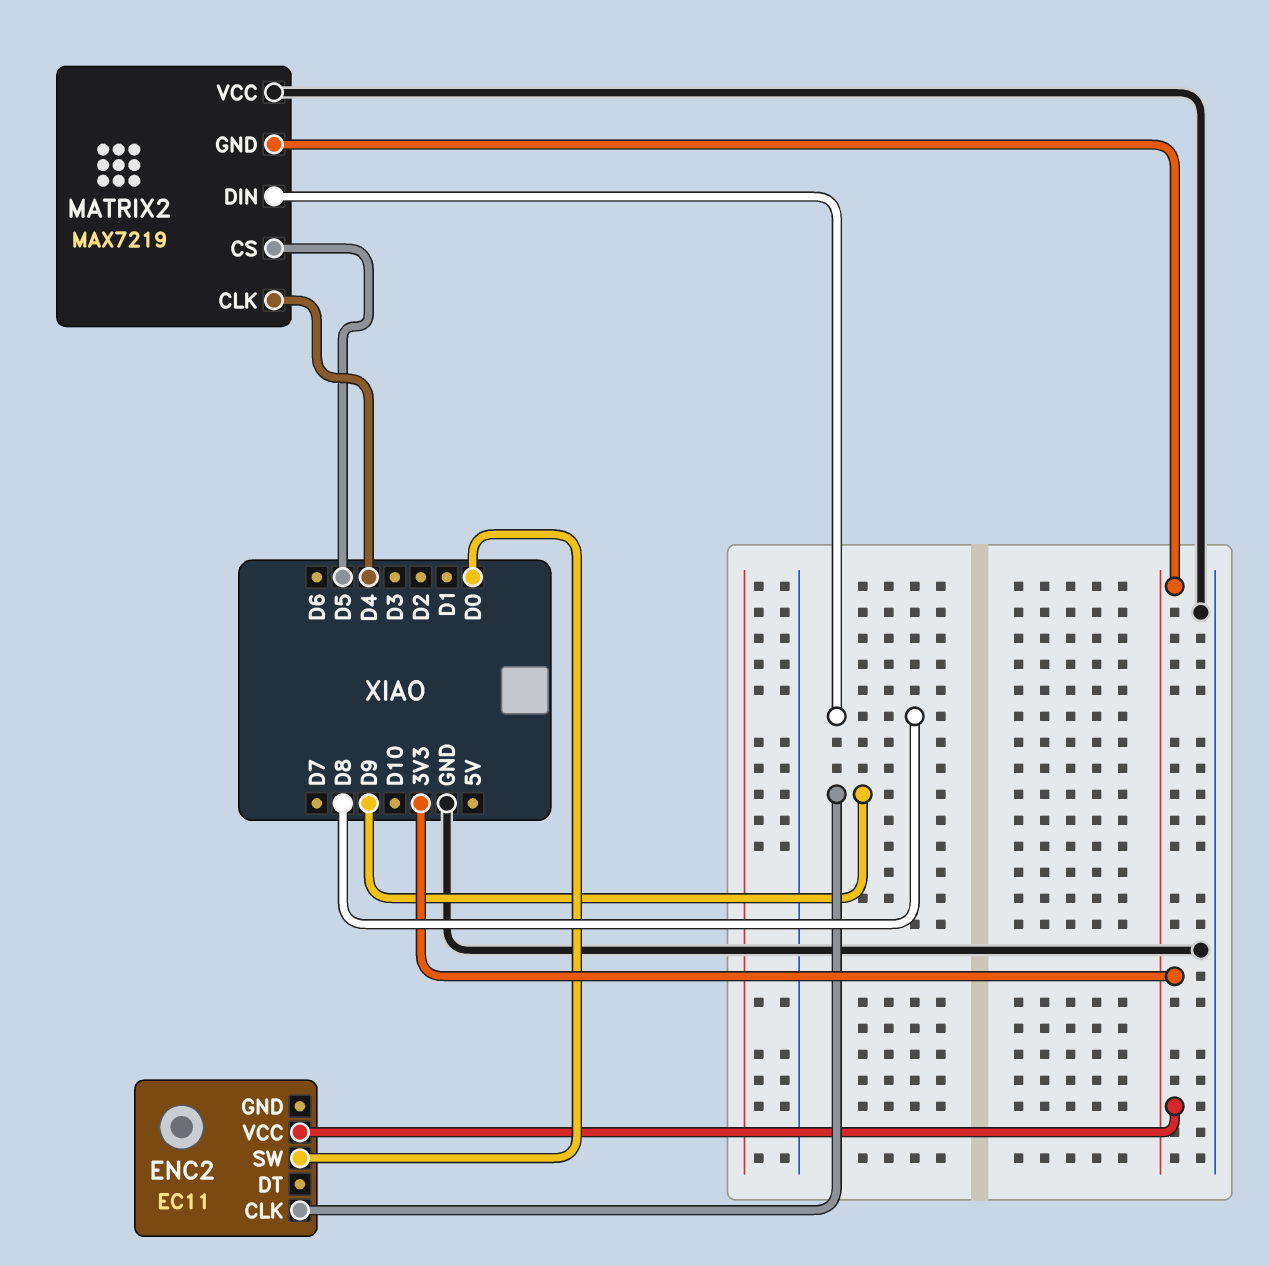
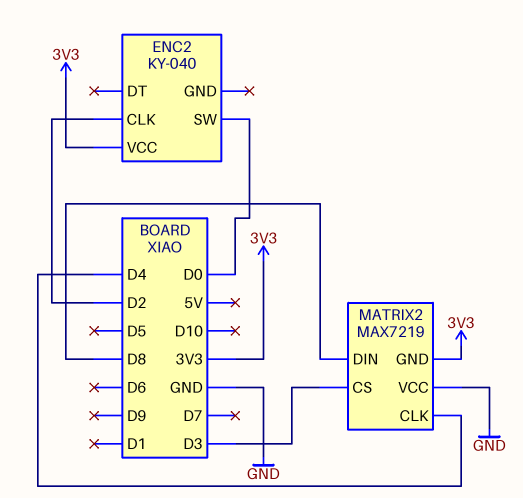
ENC2: EC11 -> KY-040
ENC2 pin CLK: D9 -> D2
MATRIX2 pin CS: D5 -> D3

